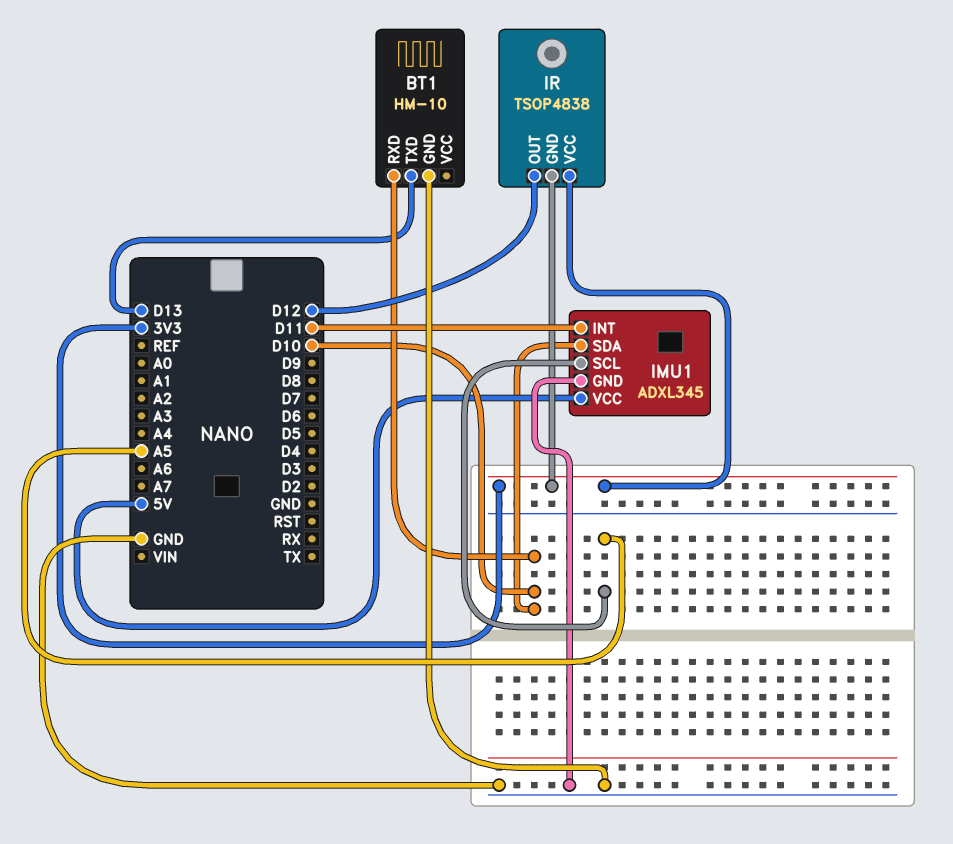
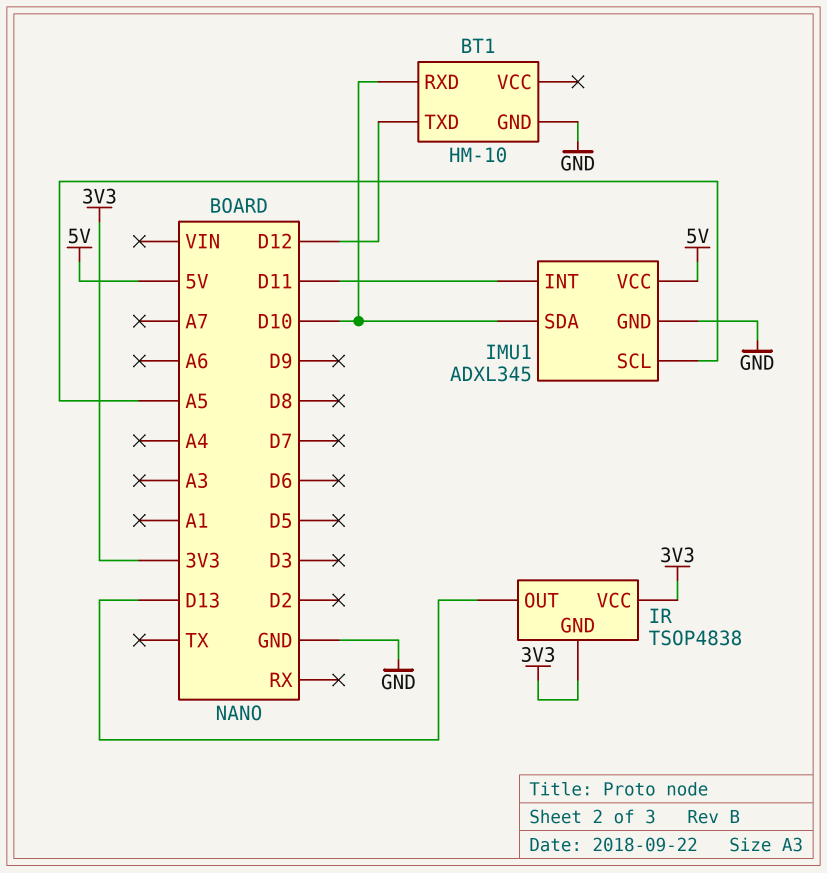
BT1 pin TXD: D13 -> D12
IR pin OUT: D12 -> D13

